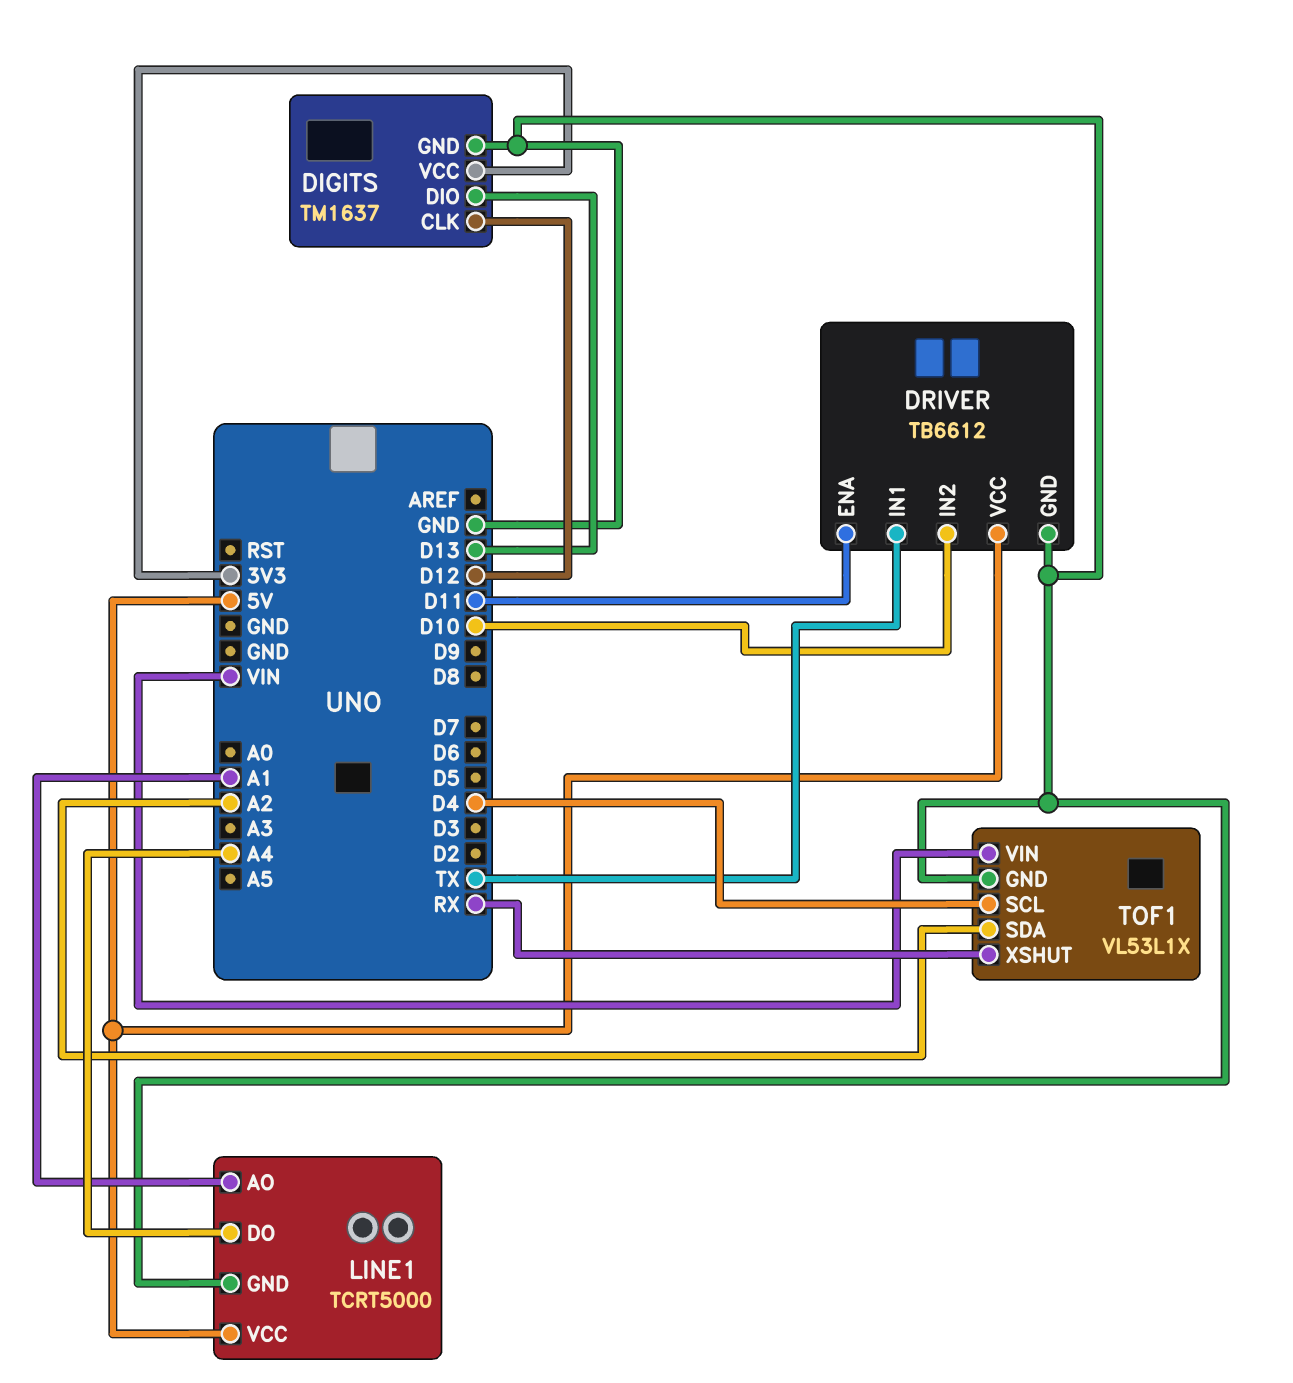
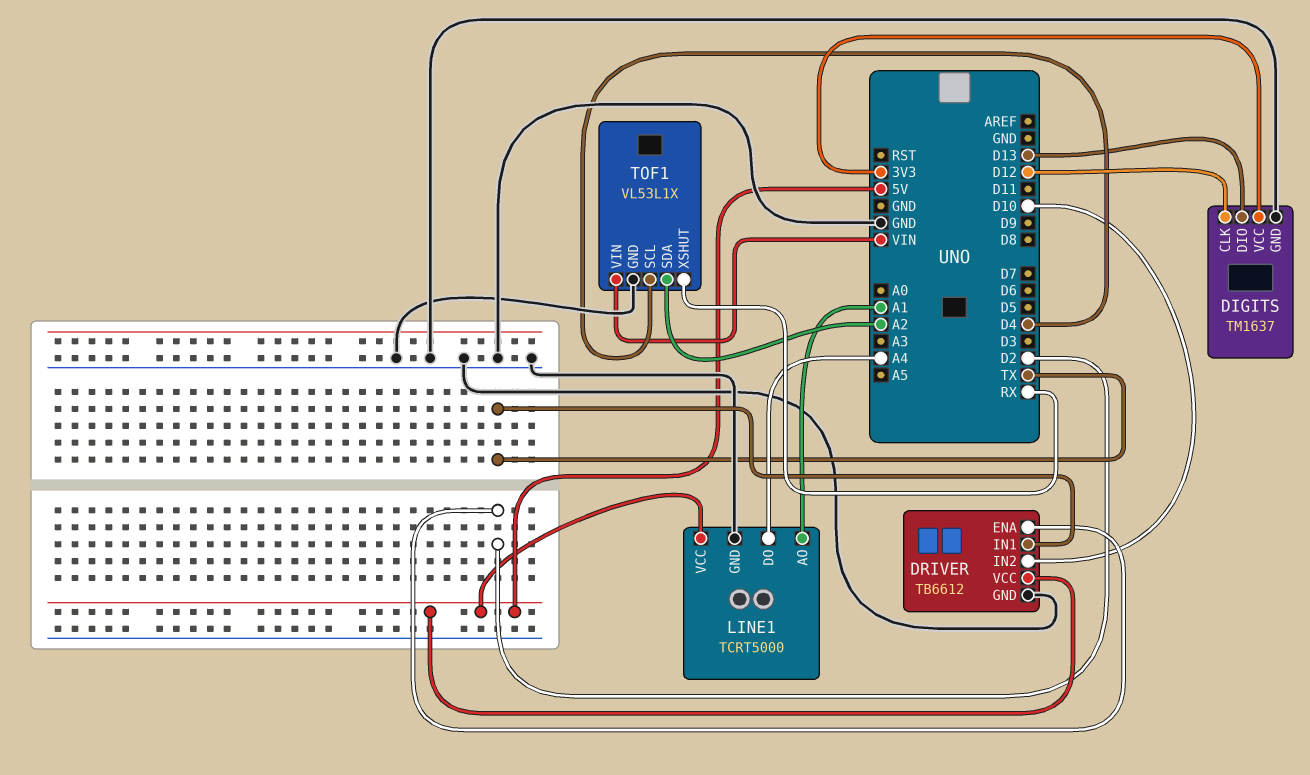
DRIVER pin ENA: D11 -> D2

